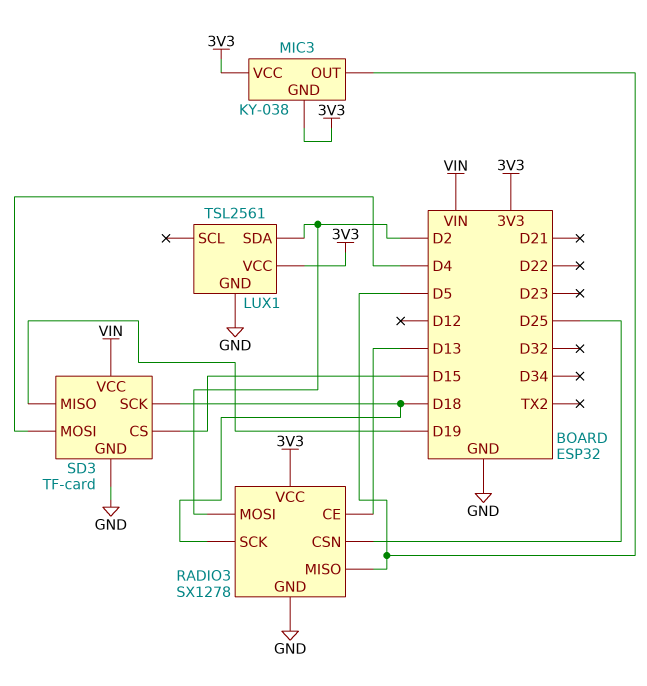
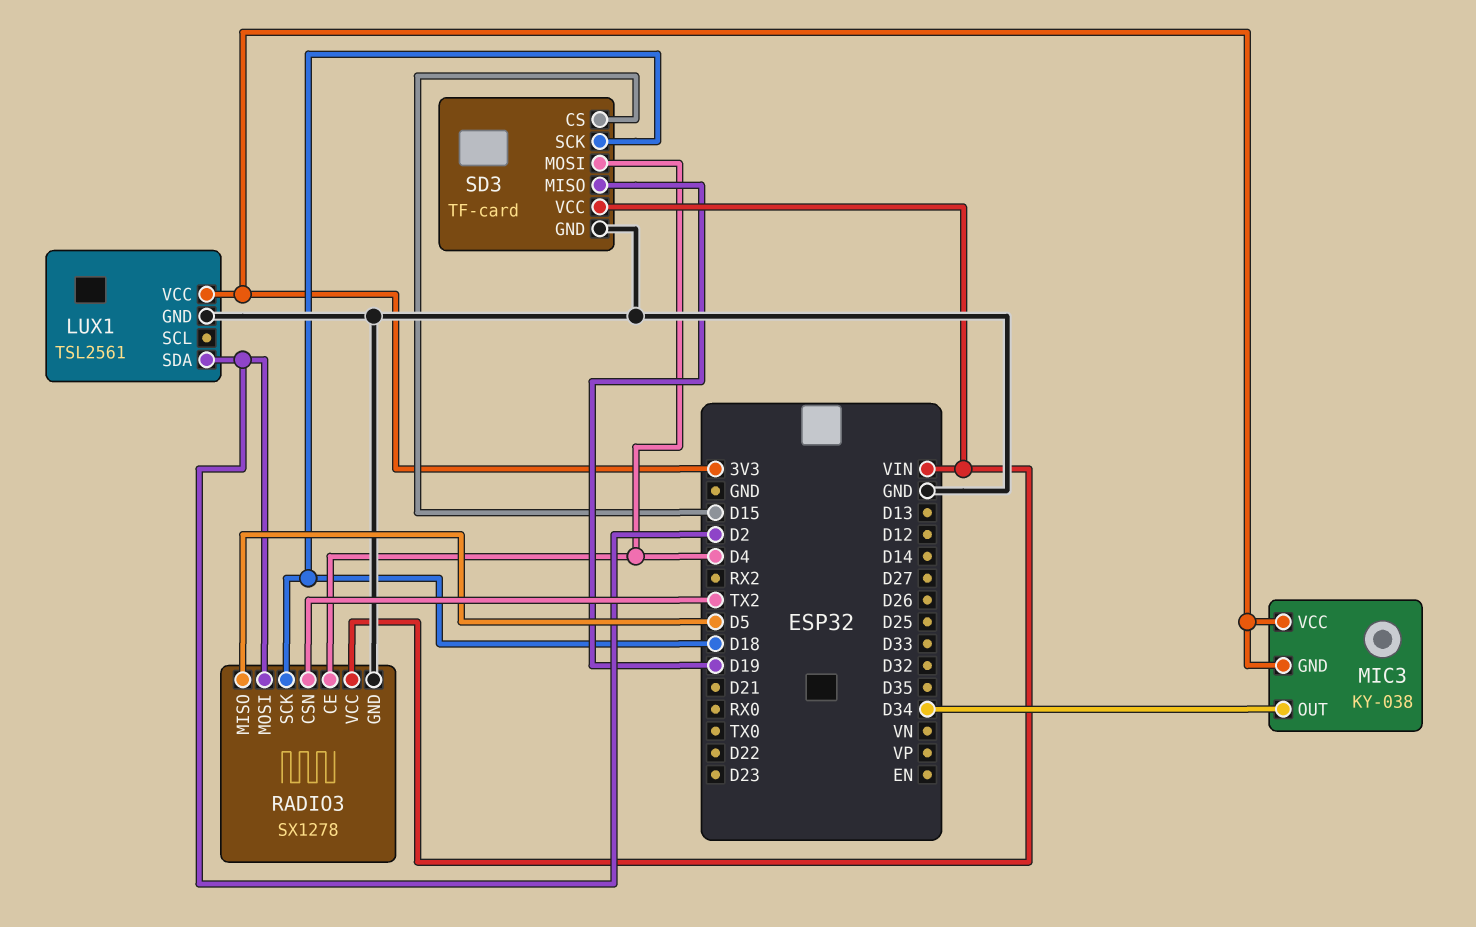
MIC3 pin OUT: D5 -> D34
RADIO3 pin CE: D13 -> D4
RADIO3 pin CSN: D25 -> TX2
RADIO3 pin VCC: 3V3 -> VIN

